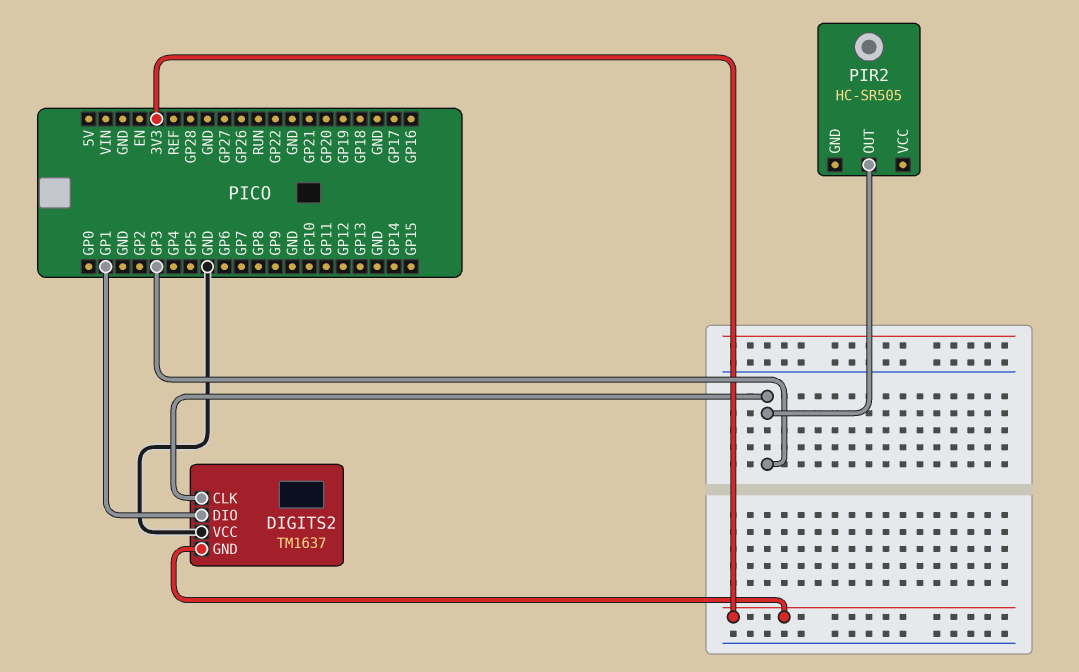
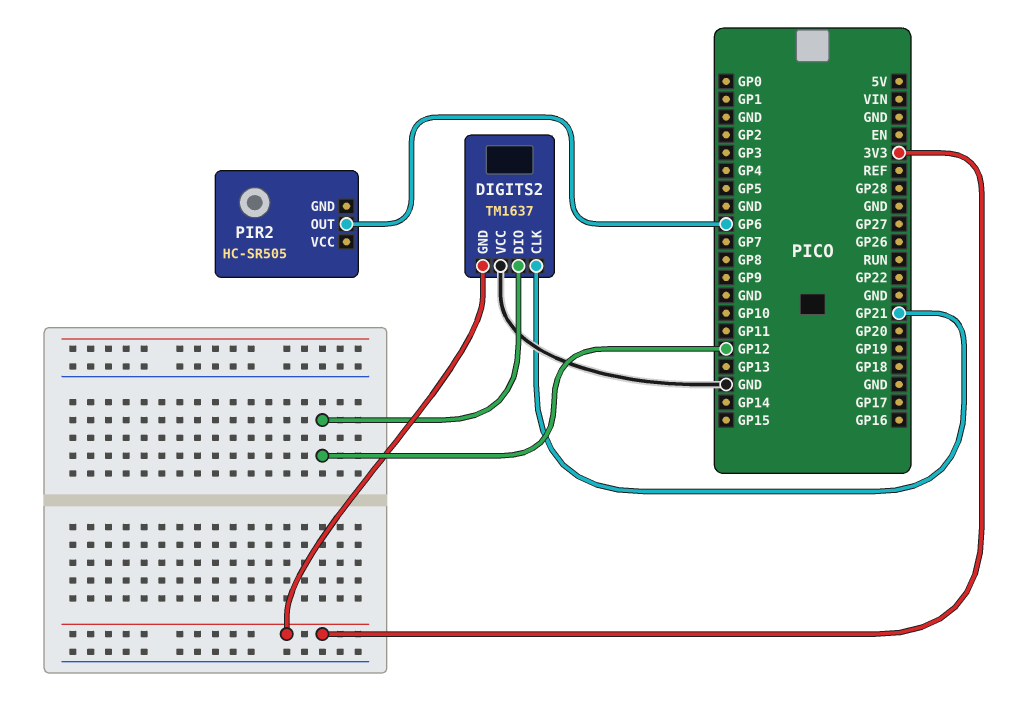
DIGITS2 pin CLK: GP3 -> GP21
DIGITS2 pin DIO: GP1 -> GP12
PIR2 pin OUT: GP3 -> GP6

